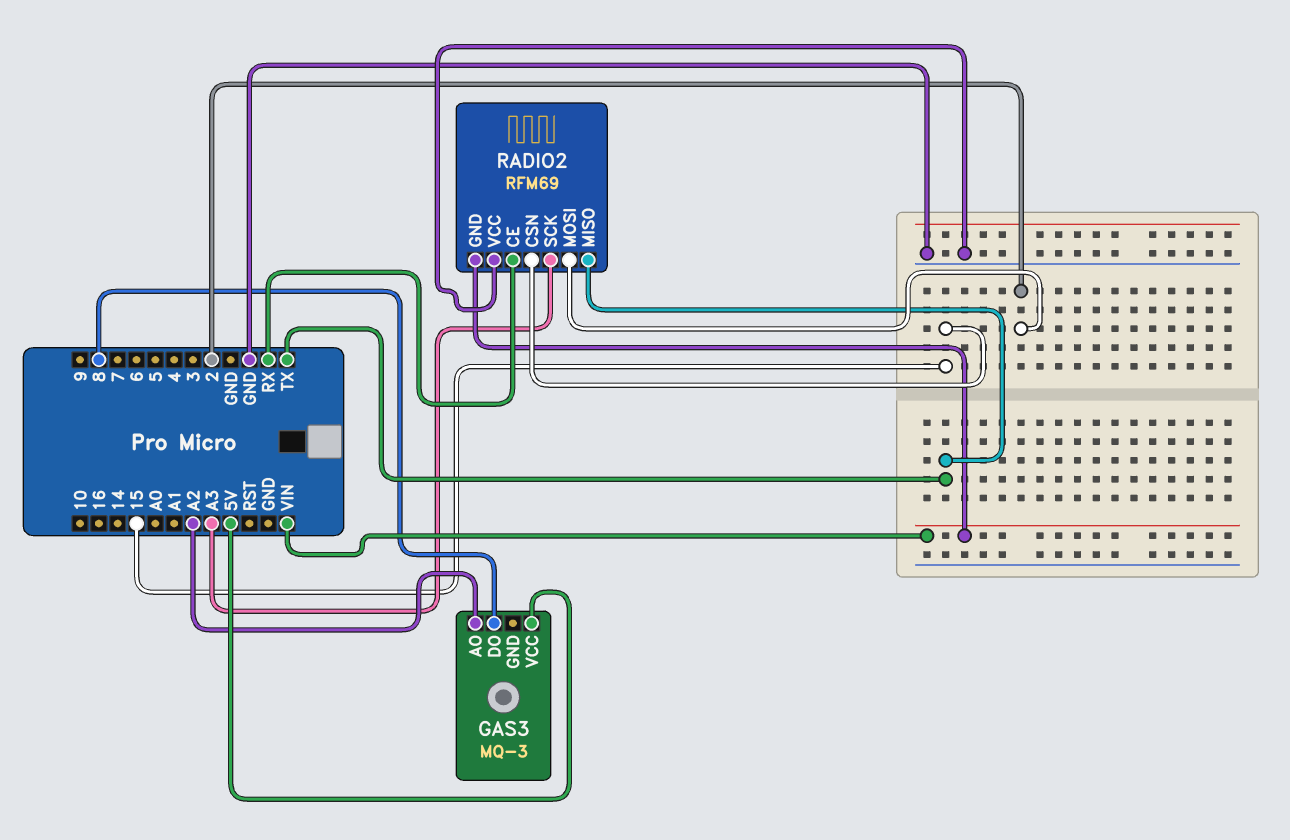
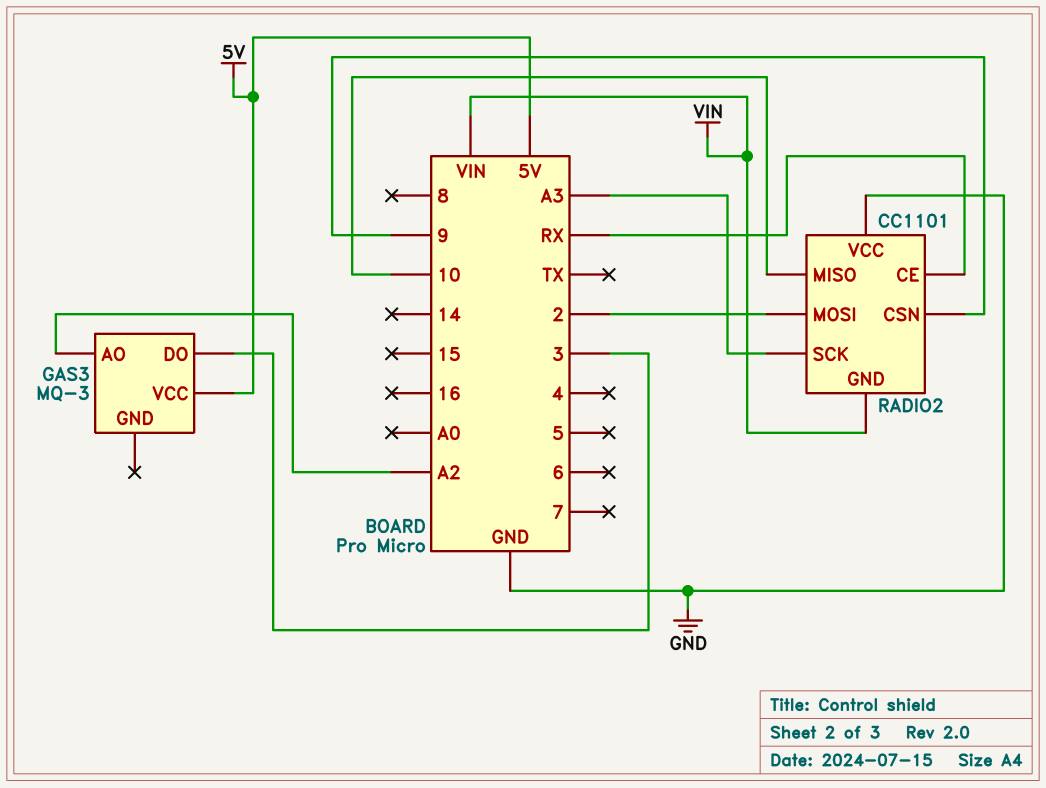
GAS3 pin DO: 8 -> 3
RADIO2: RFM69 -> CC1101
RADIO2 pin CSN: 15 -> 9
RADIO2 pin MISO: TX -> 10

